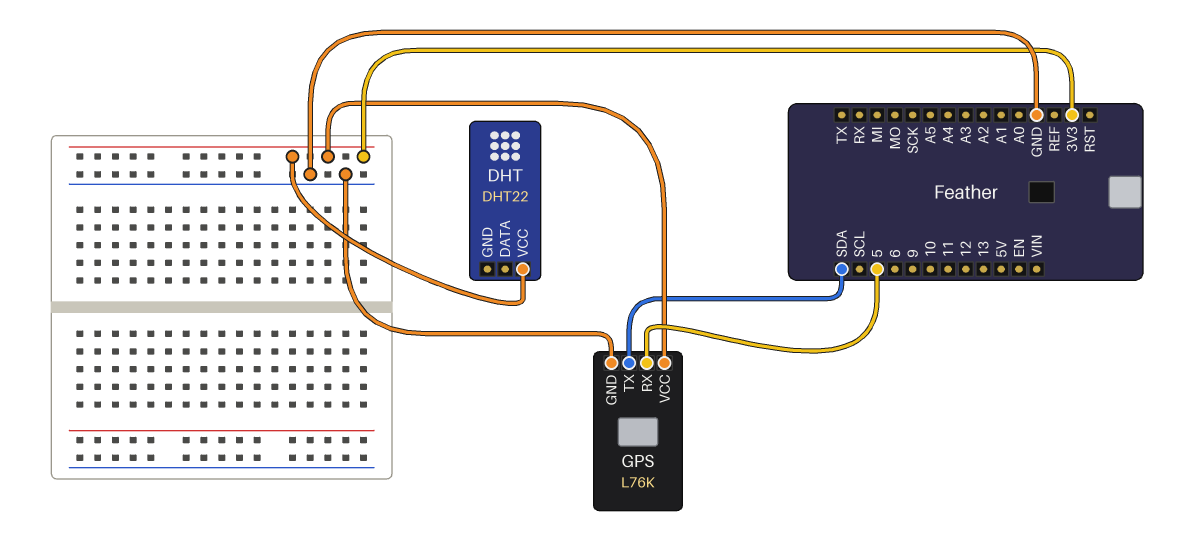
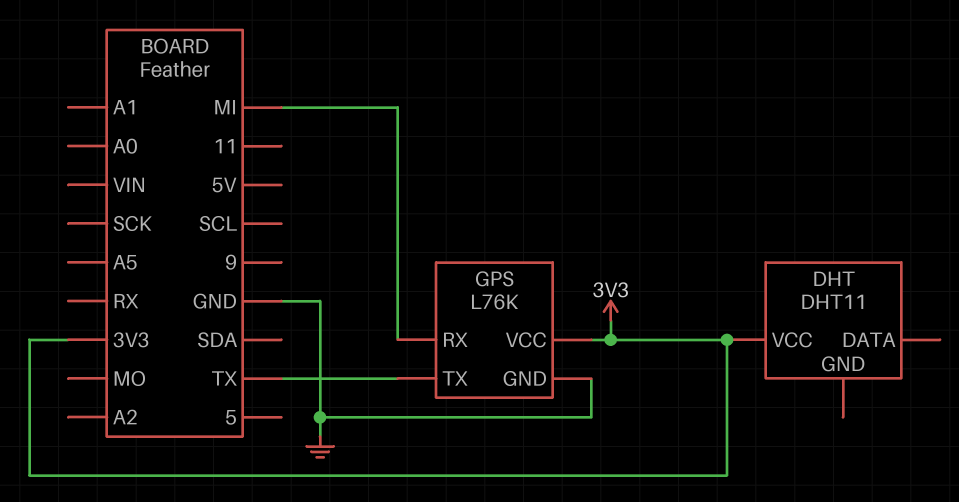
DHT: DHT22 -> DHT11
GPS pin RX: 5 -> MI
GPS pin TX: SDA -> TX

